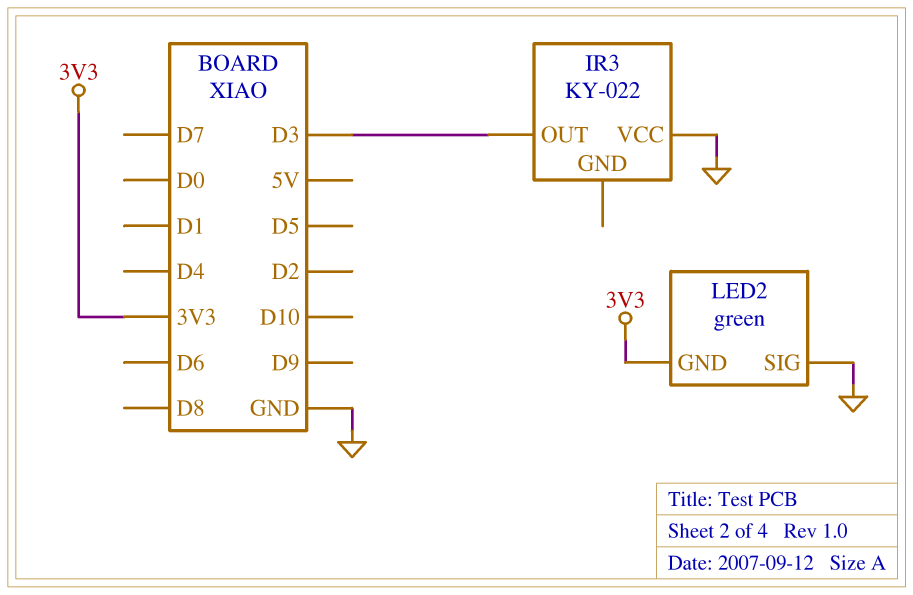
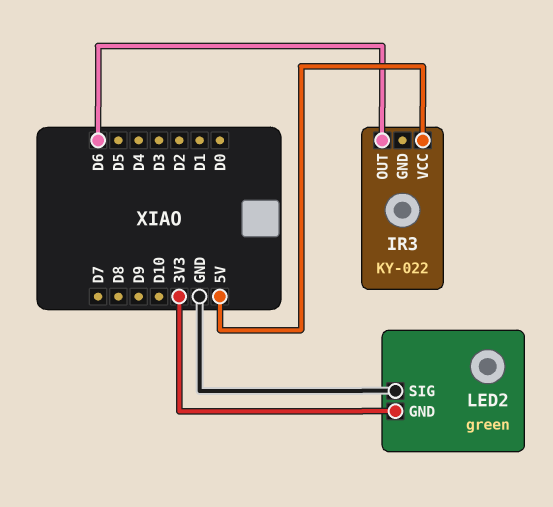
IR3 pin OUT: D3 -> D6
IR3 pin VCC: GND -> 5V

